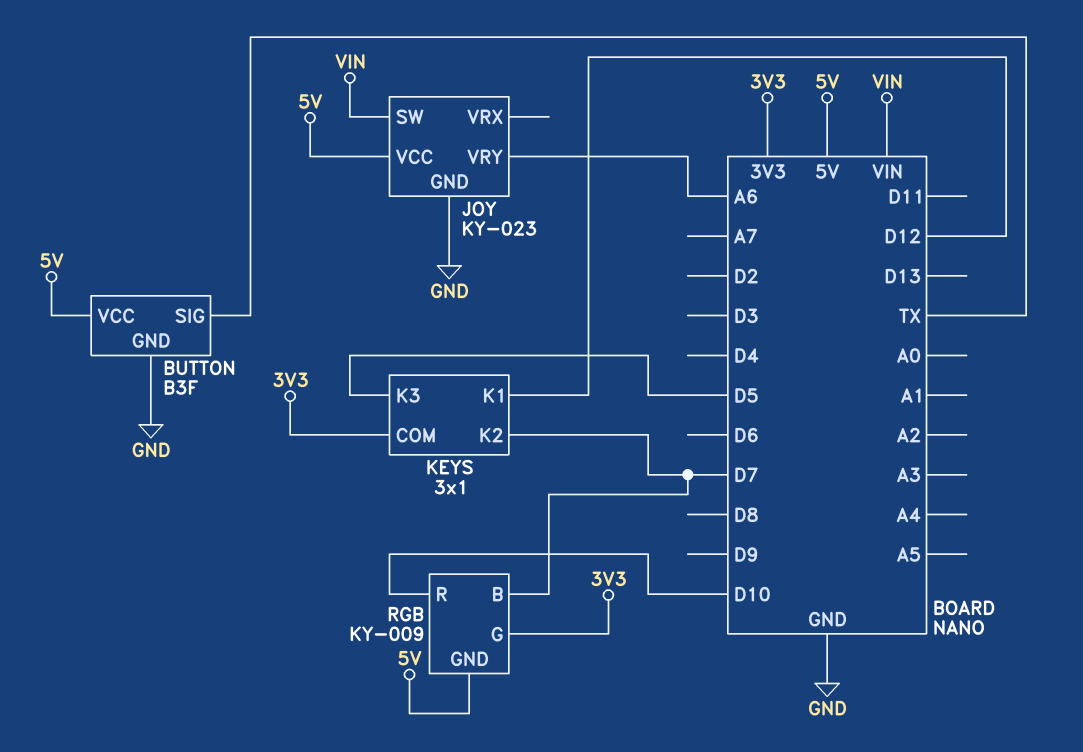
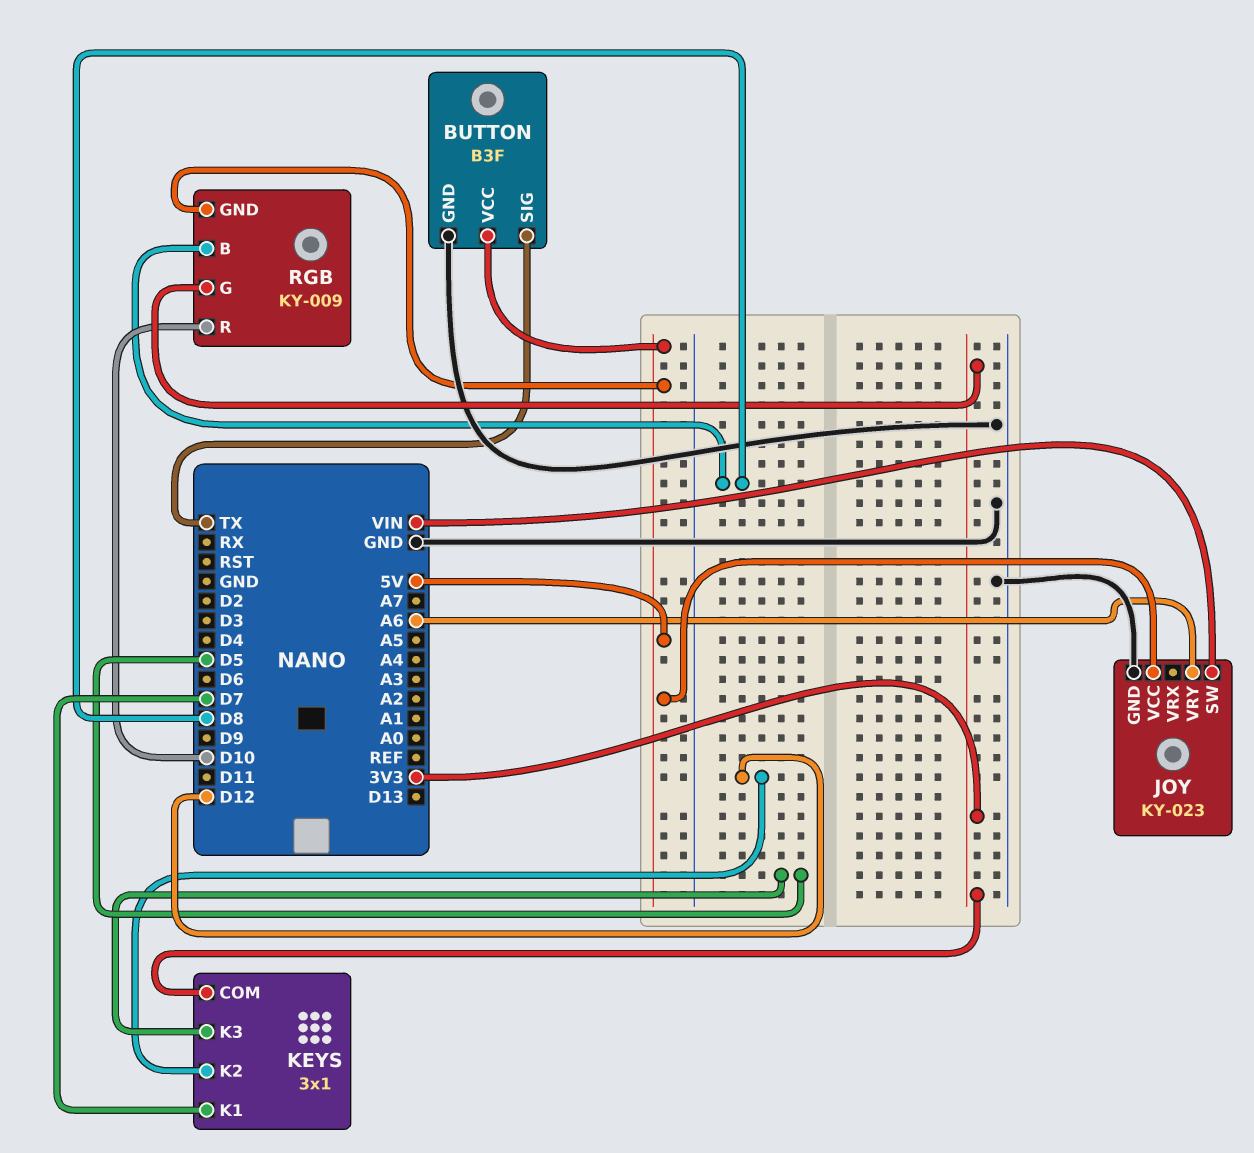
KEYS pin K1: D12 -> D7
KEYS pin K2: D7 -> D12
RGB pin B: D7 -> D8

